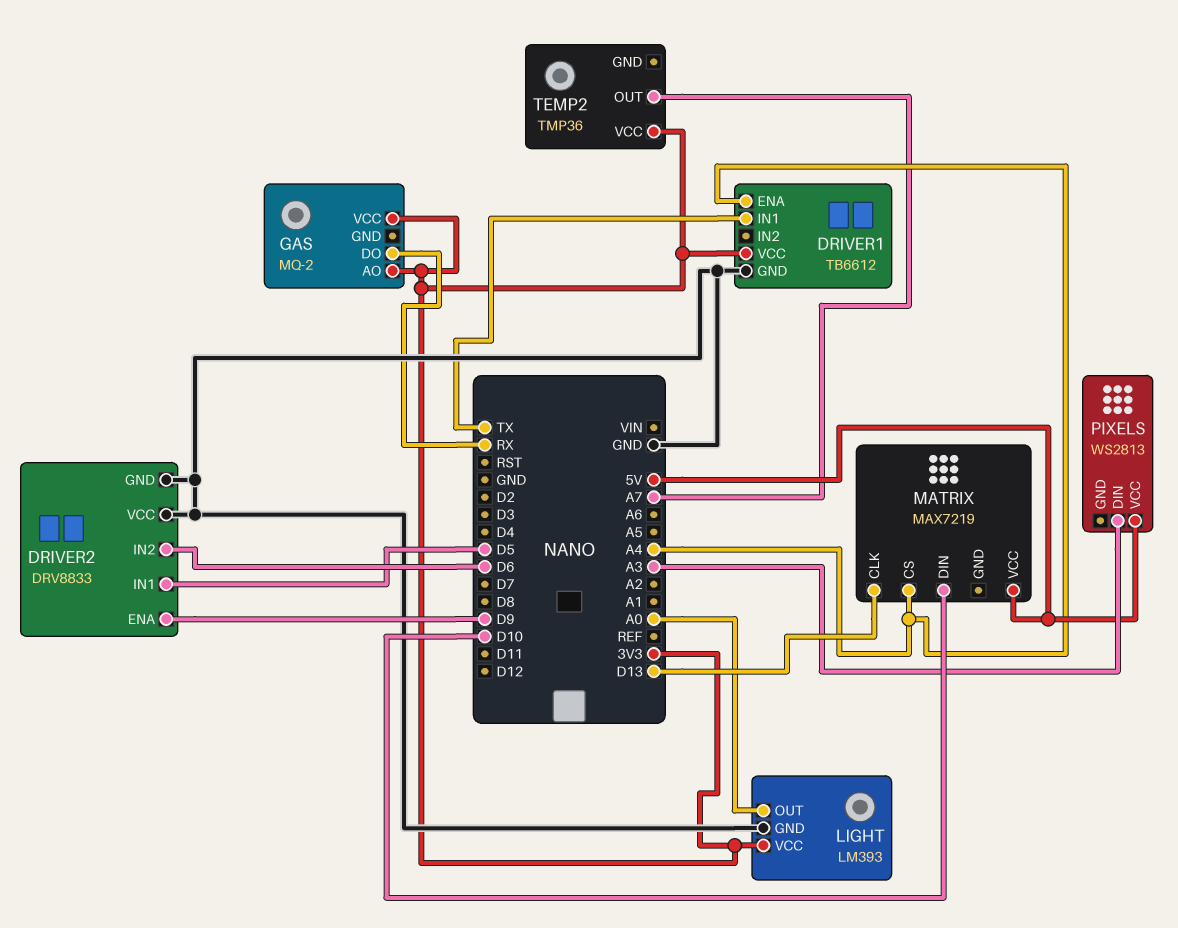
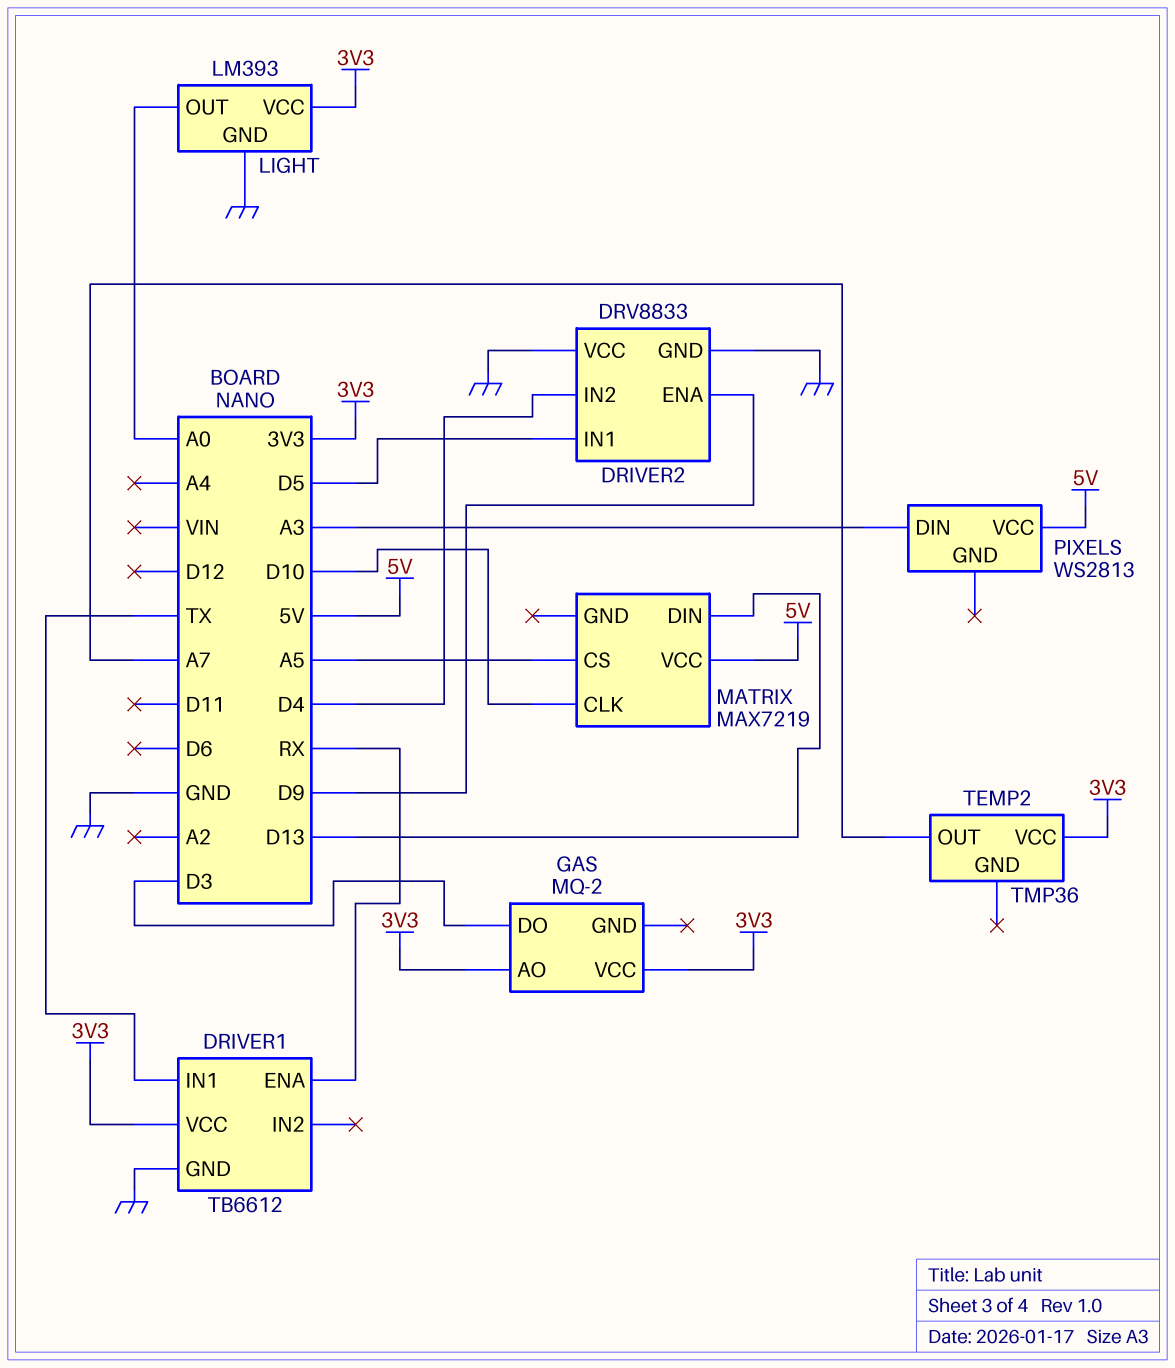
DRIVER1 pin ENA: A4 -> RX
DRIVER2 pin IN2: D6 -> D4
GAS pin DO: RX -> D3
MATRIX pin CLK: D13 -> D10
MATRIX pin CS: A4 -> A5
MATRIX pin DIN: D10 -> D13

